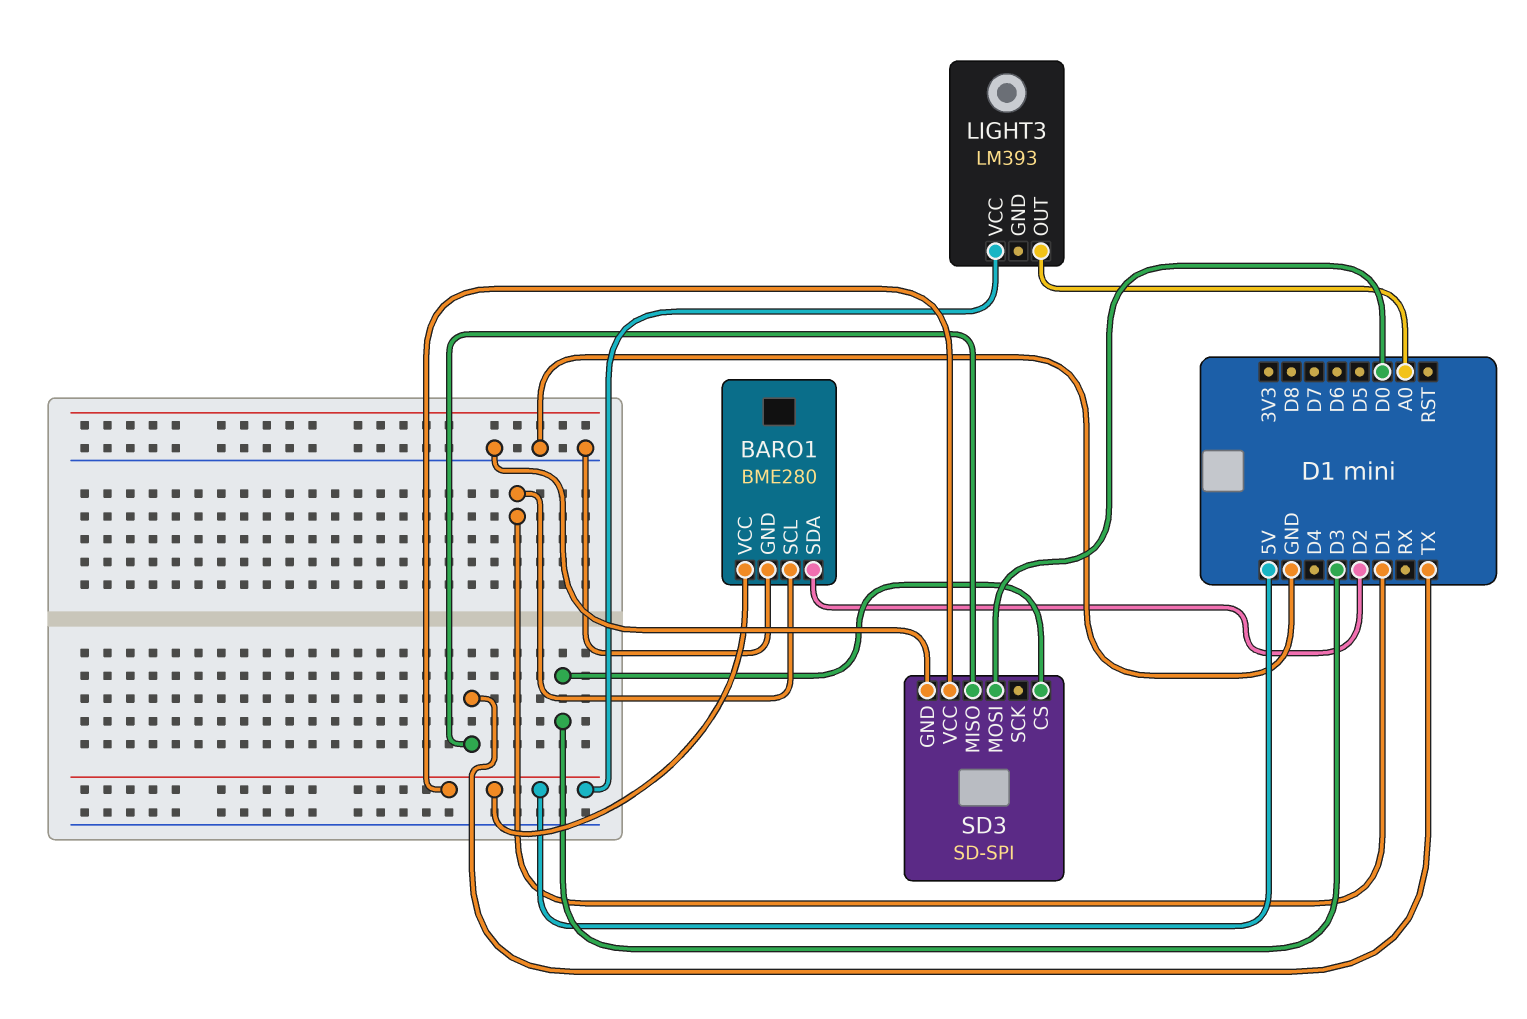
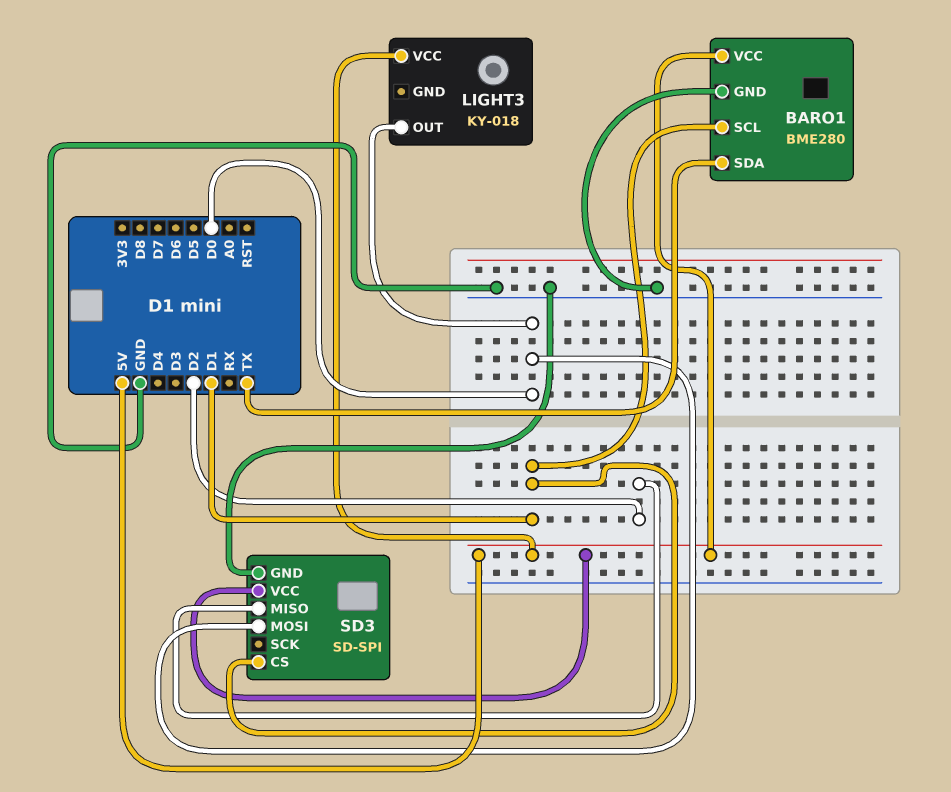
BARO1 pin SDA: D2 -> TX
LIGHT3: LM393 -> KY-018
LIGHT3 pin OUT: A0 -> D0
SD3 pin CS: D3 -> D1
SD3 pin MISO: TX -> D2

